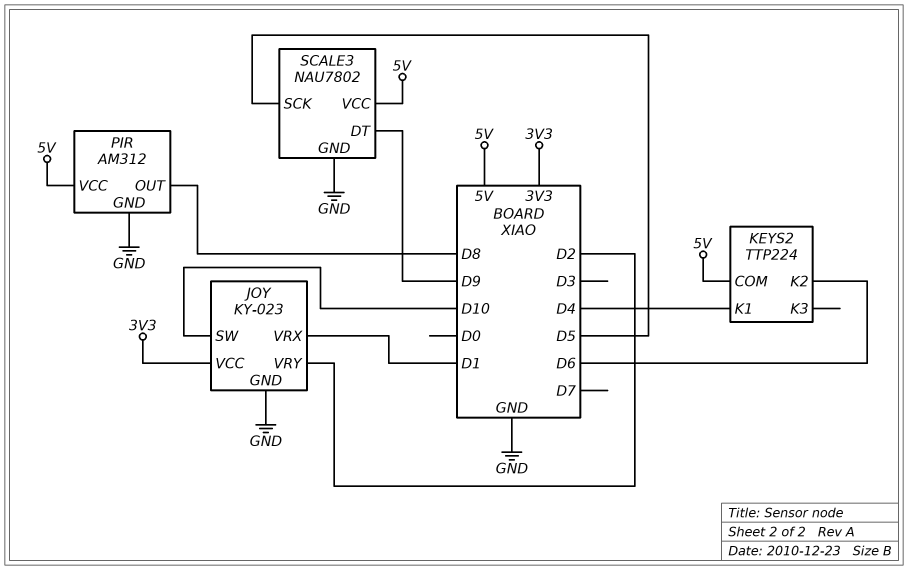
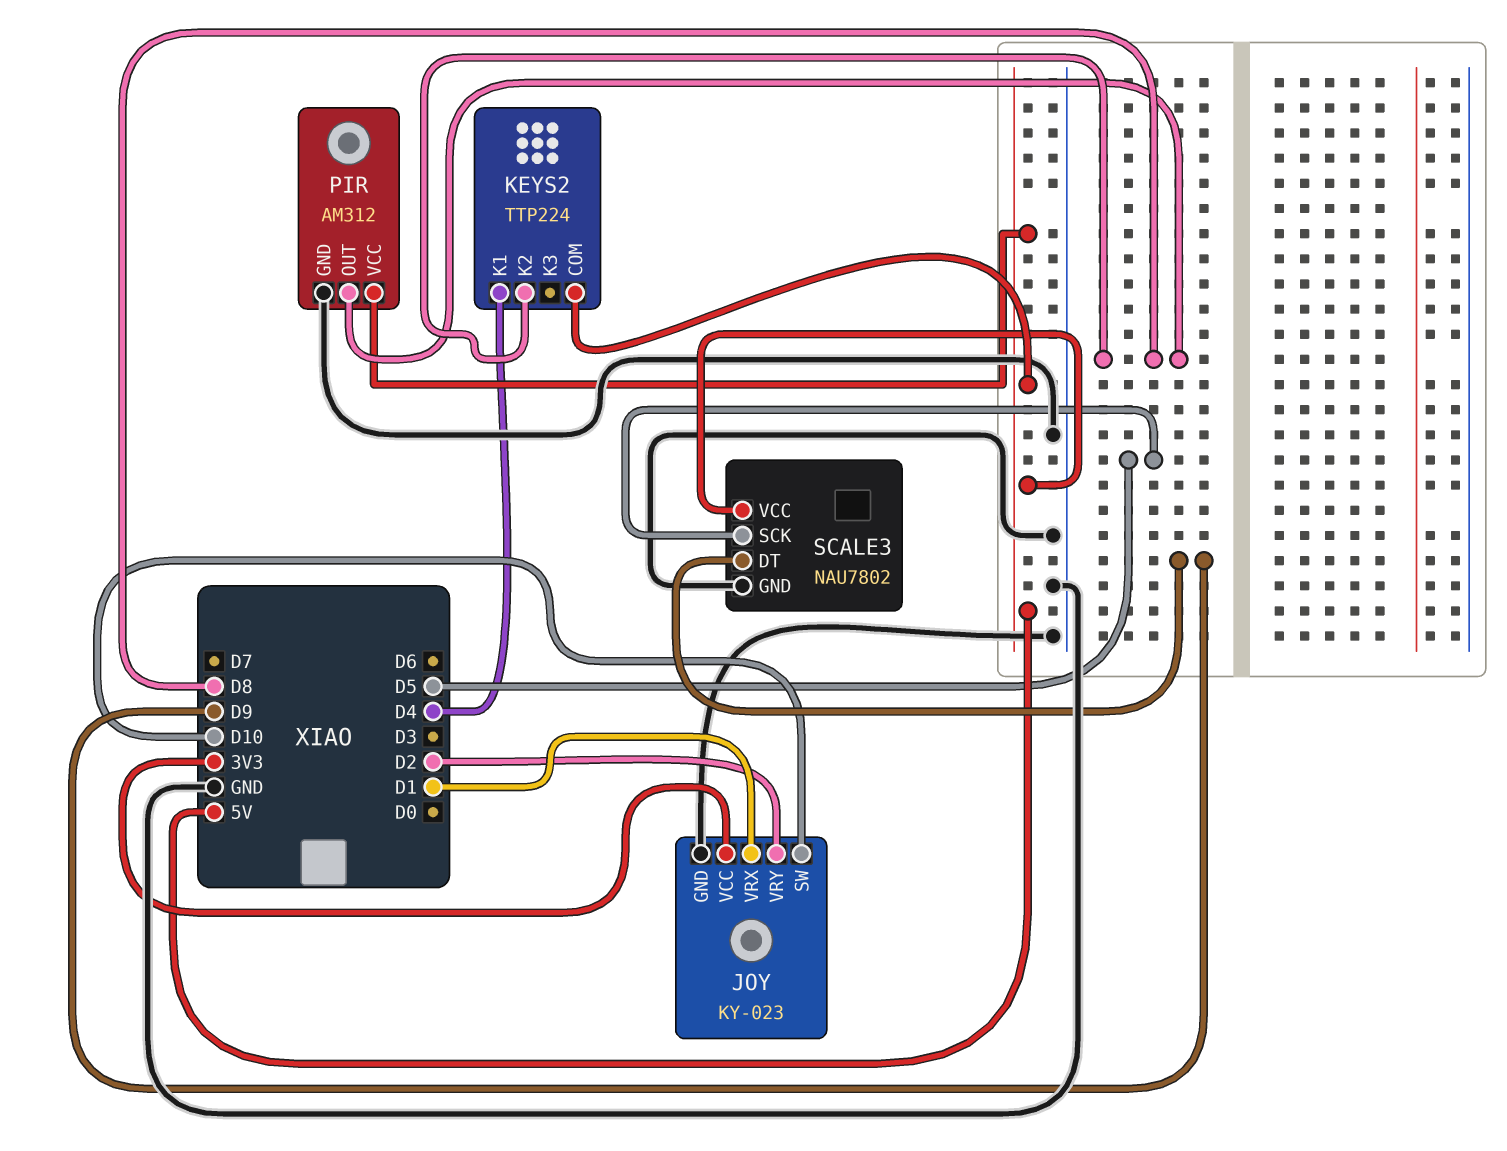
KEYS2 pin K2: D6 -> D8

